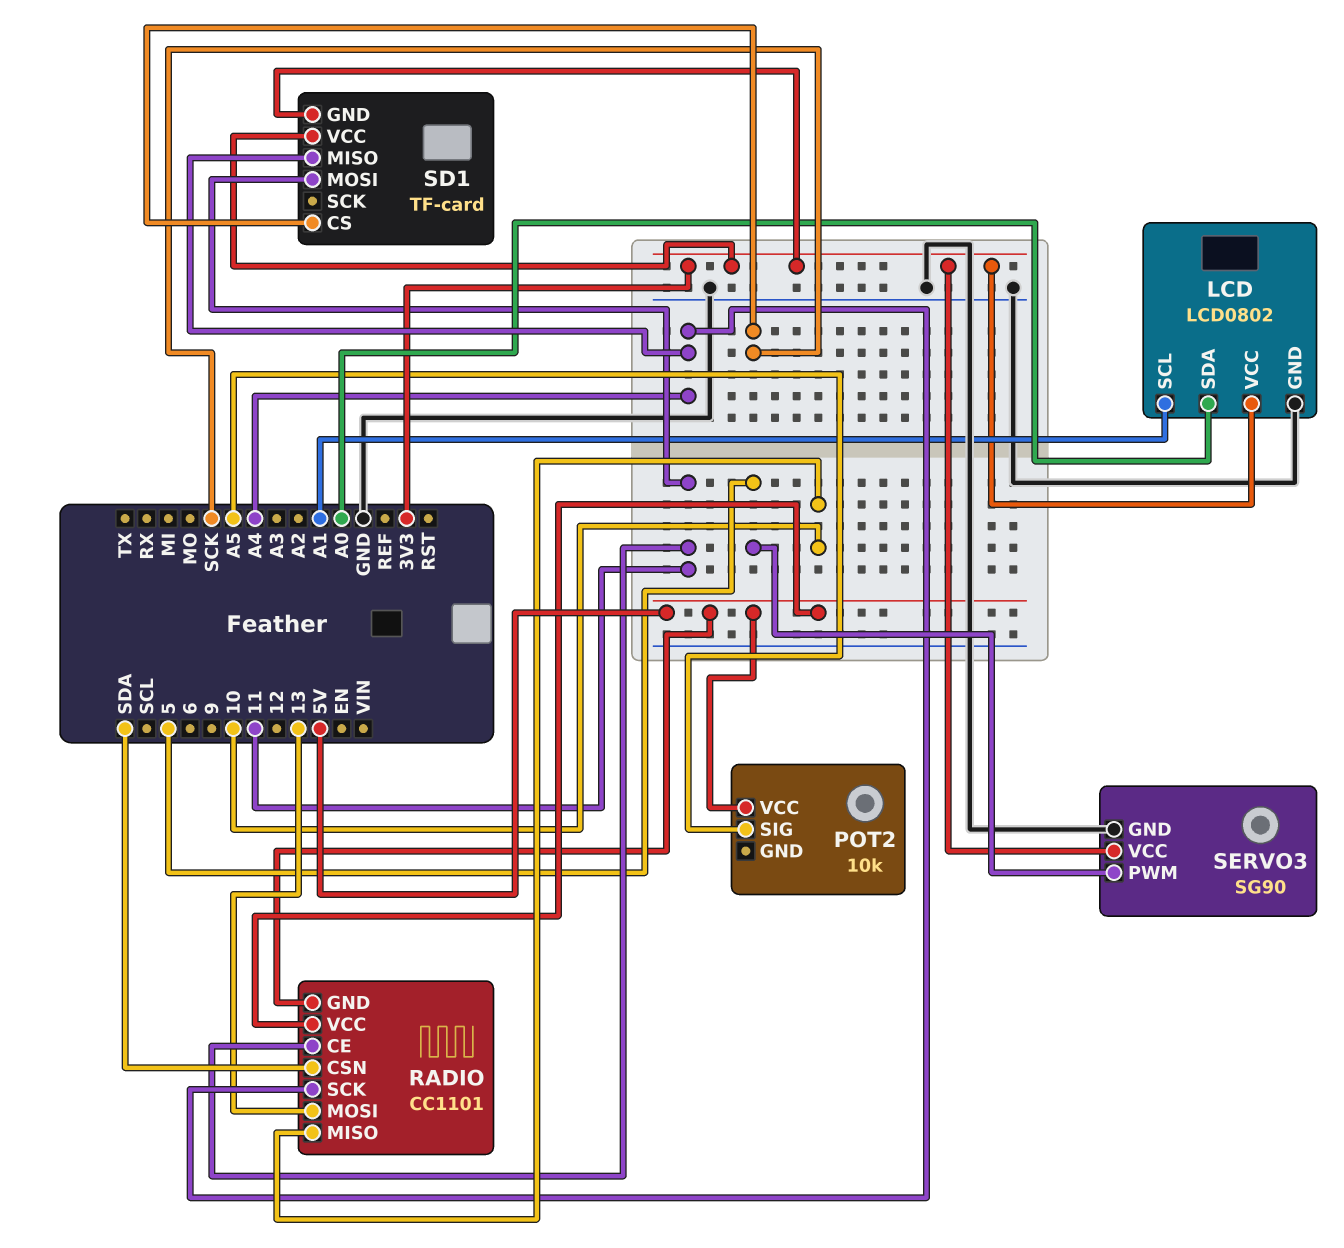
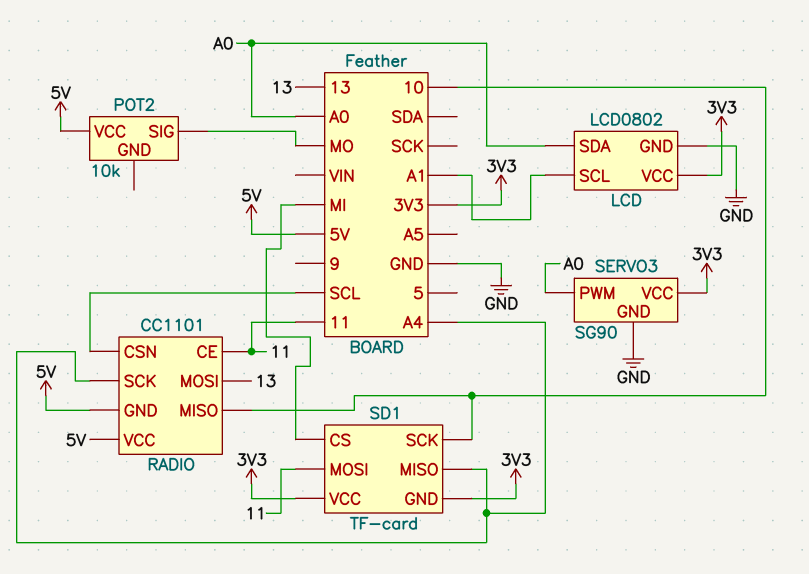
POT2 pin SIG: A5 -> MO
RADIO pin CSN: SDA -> SCL
SD1 pin CS: SCK -> MI
SD1 pin SCK: none -> 10
SERVO3 pin PWM: 5 -> A0

